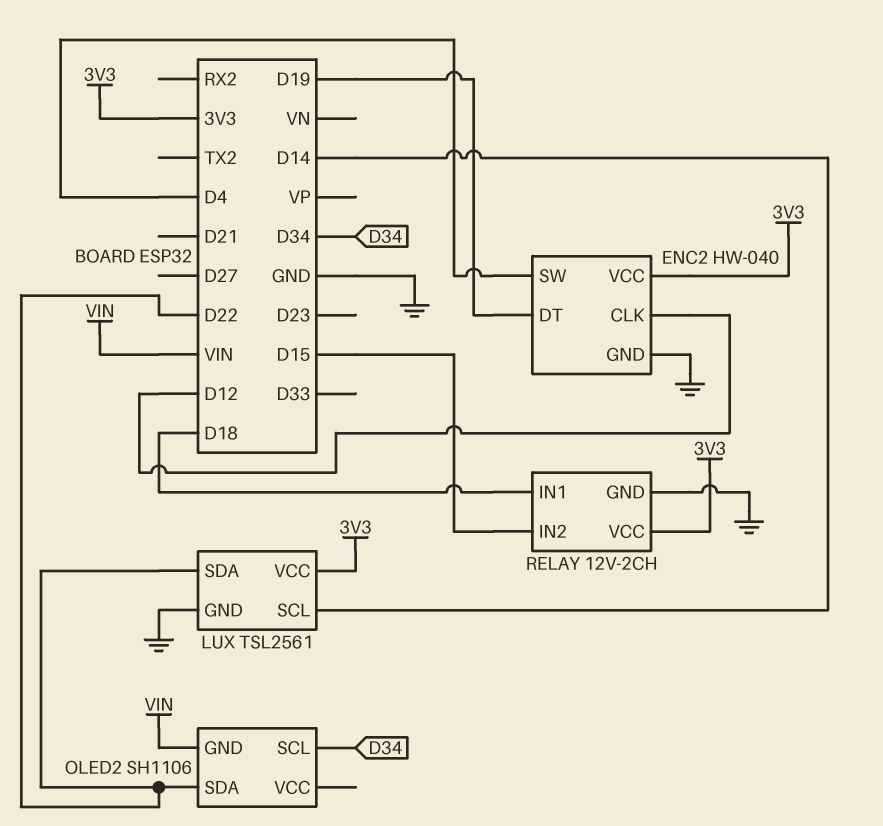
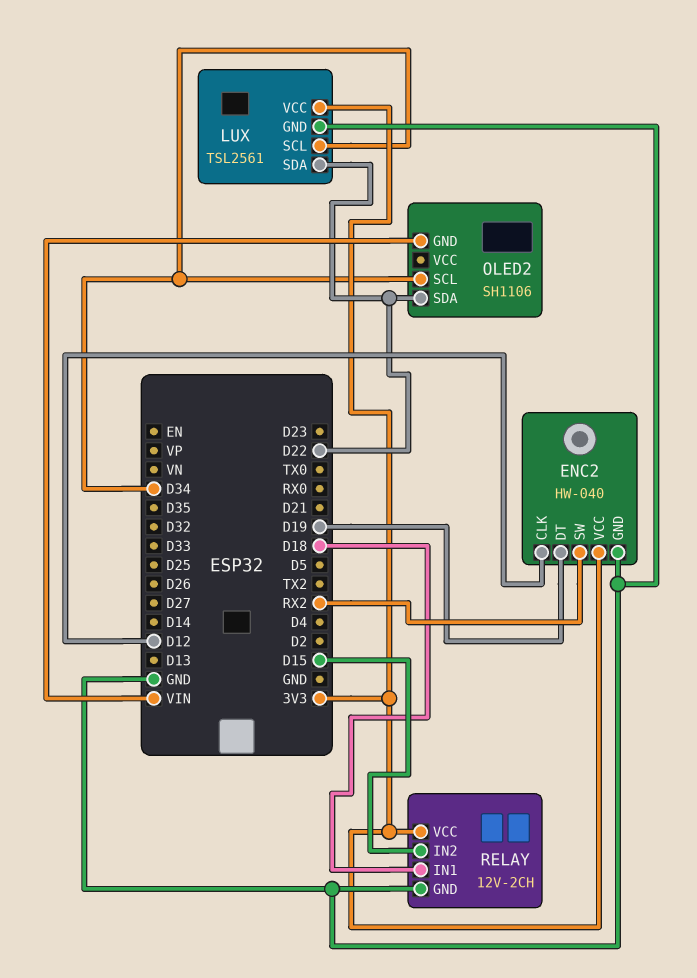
ENC2 pin SW: D4 -> RX2
LUX pin SCL: D14 -> D34

